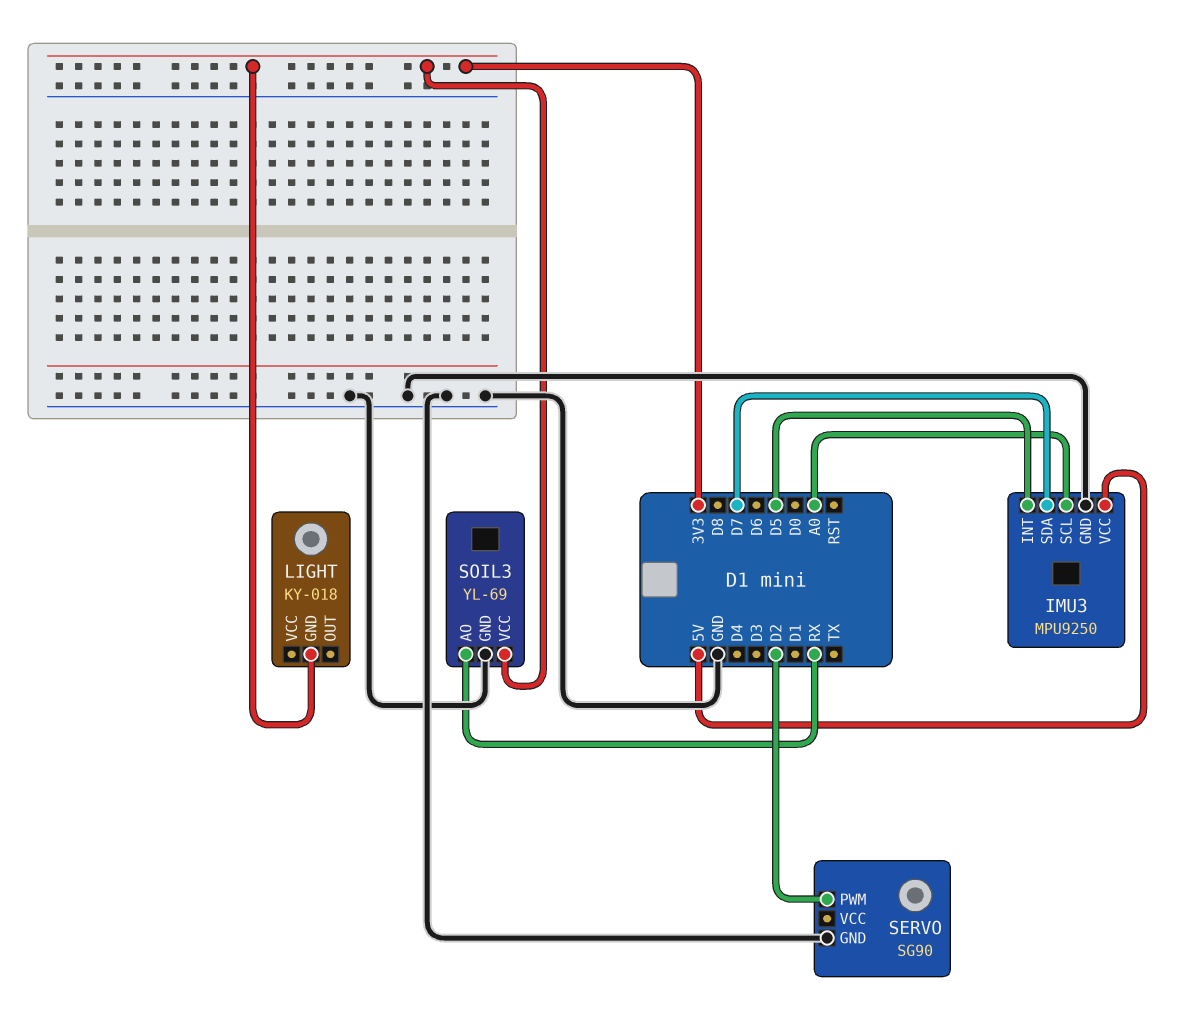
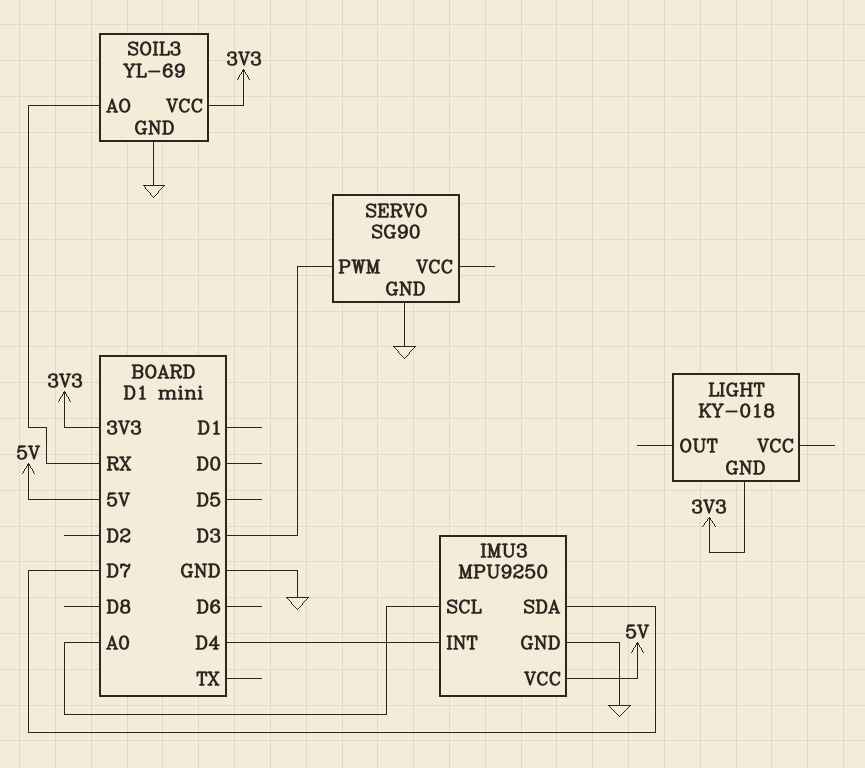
IMU3 pin INT: D5 -> D4
SERVO pin PWM: D2 -> D3

